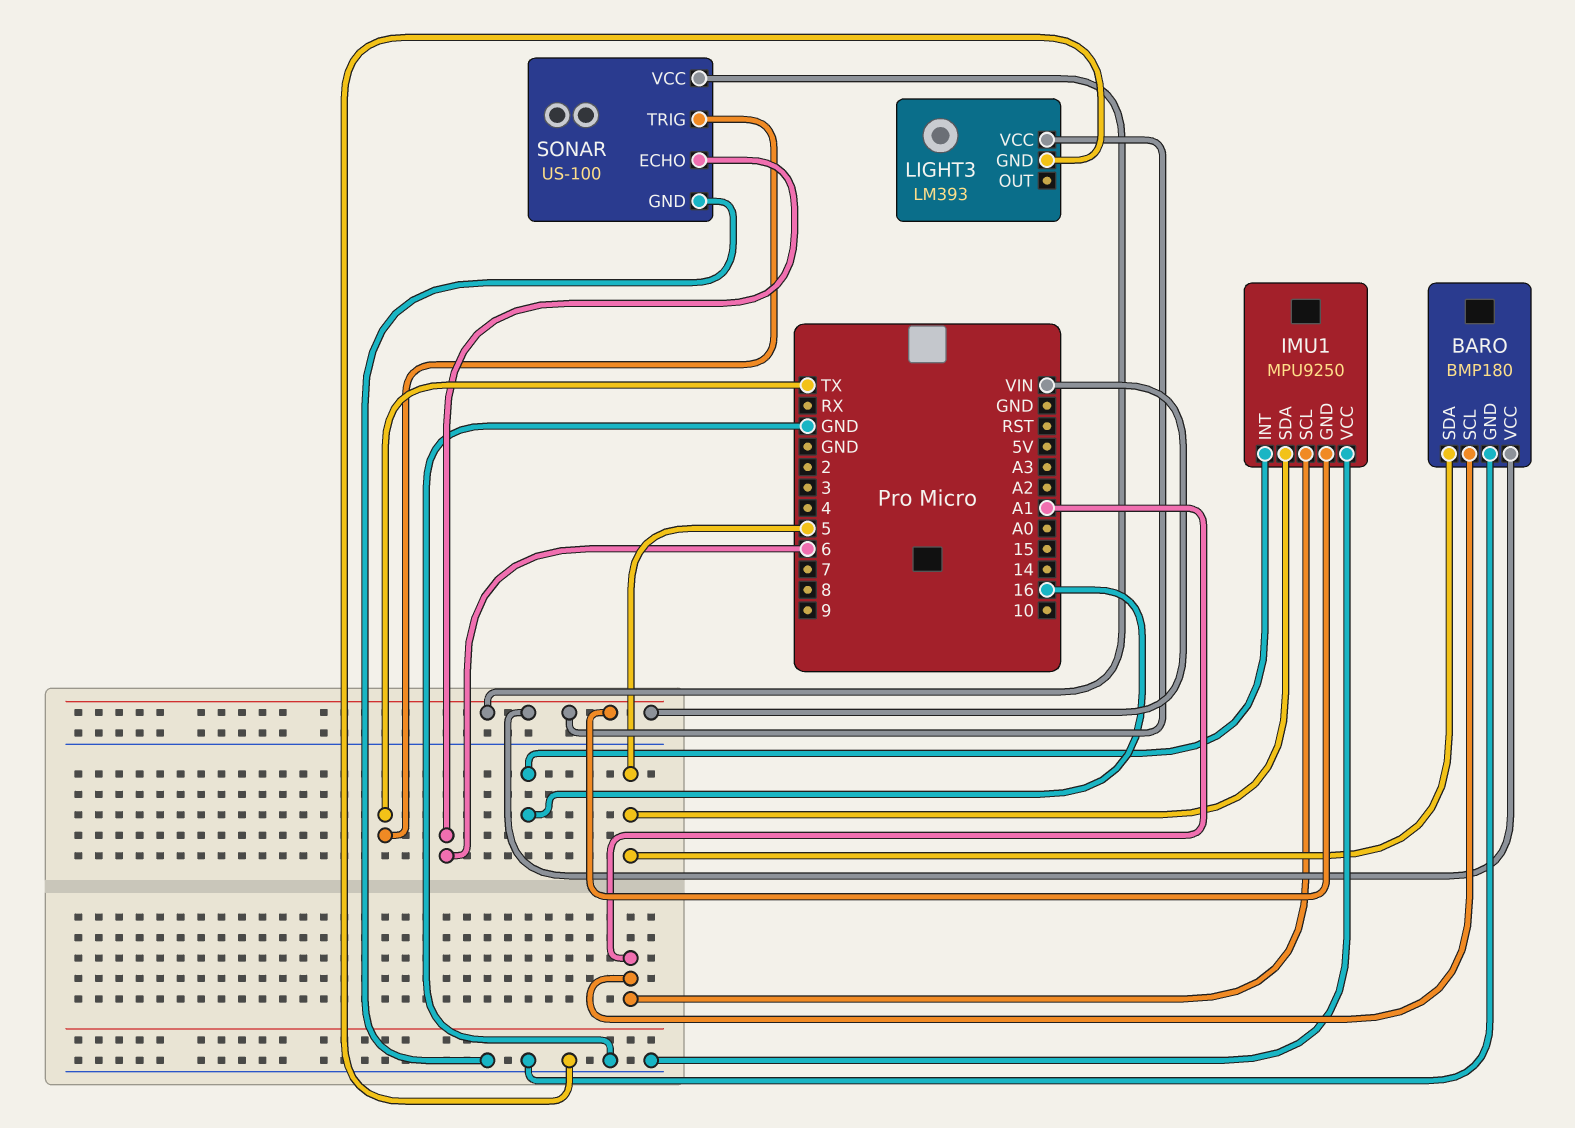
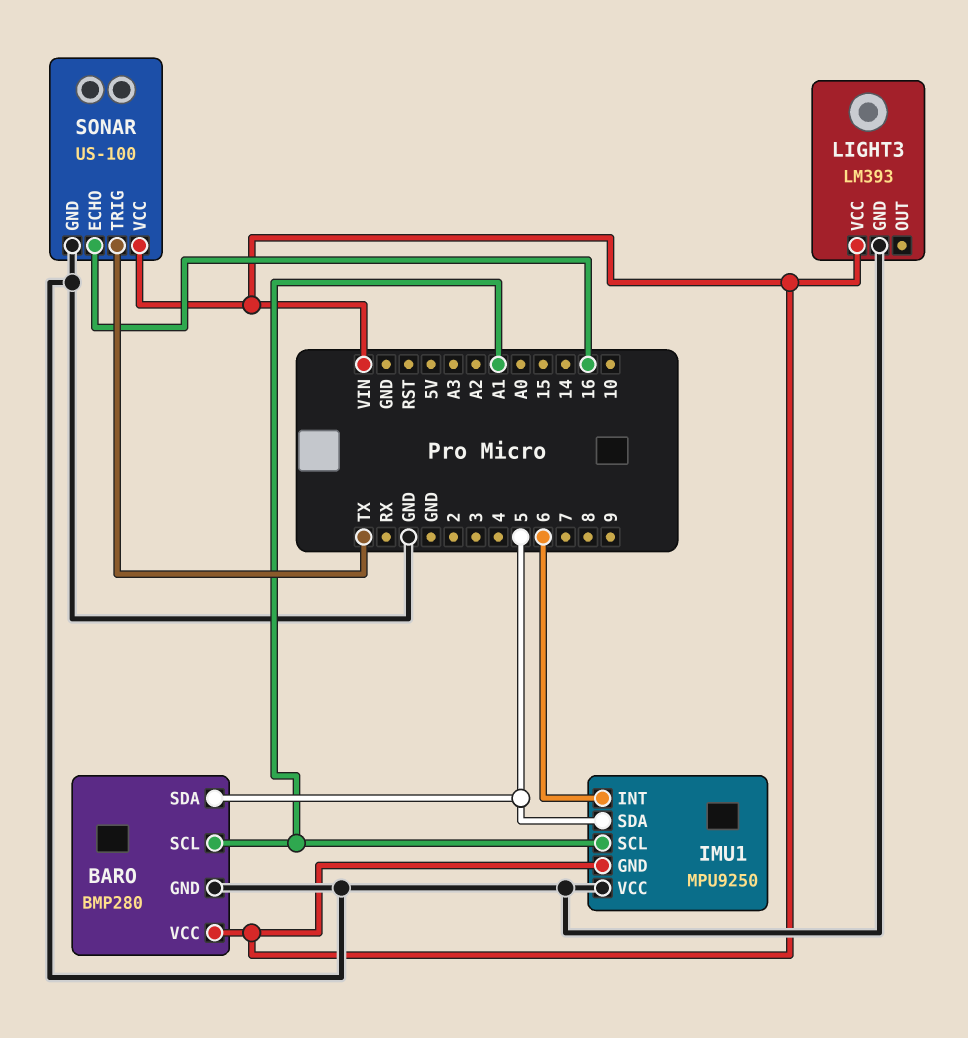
BARO: BMP180 -> BMP280
IMU1 pin INT: 16 -> 6
SONAR pin ECHO: 6 -> 16

